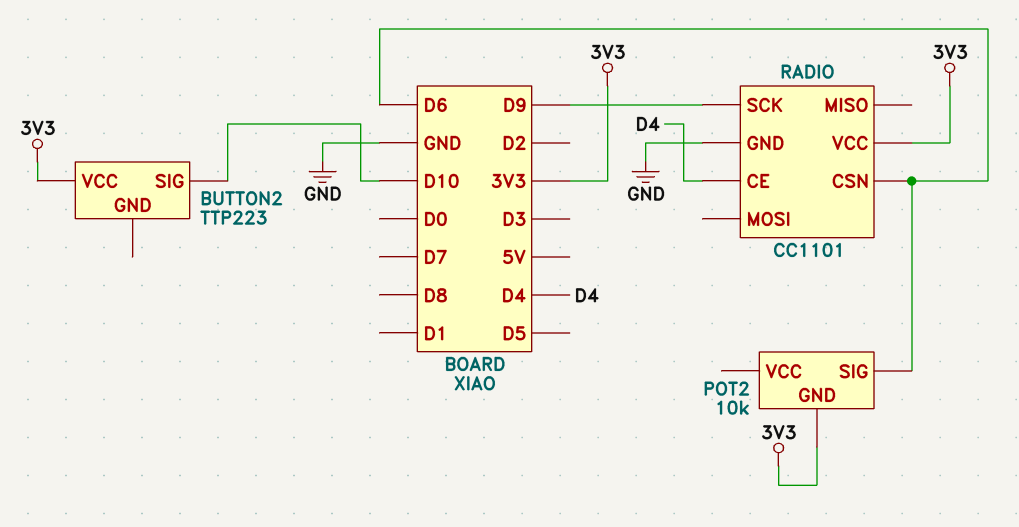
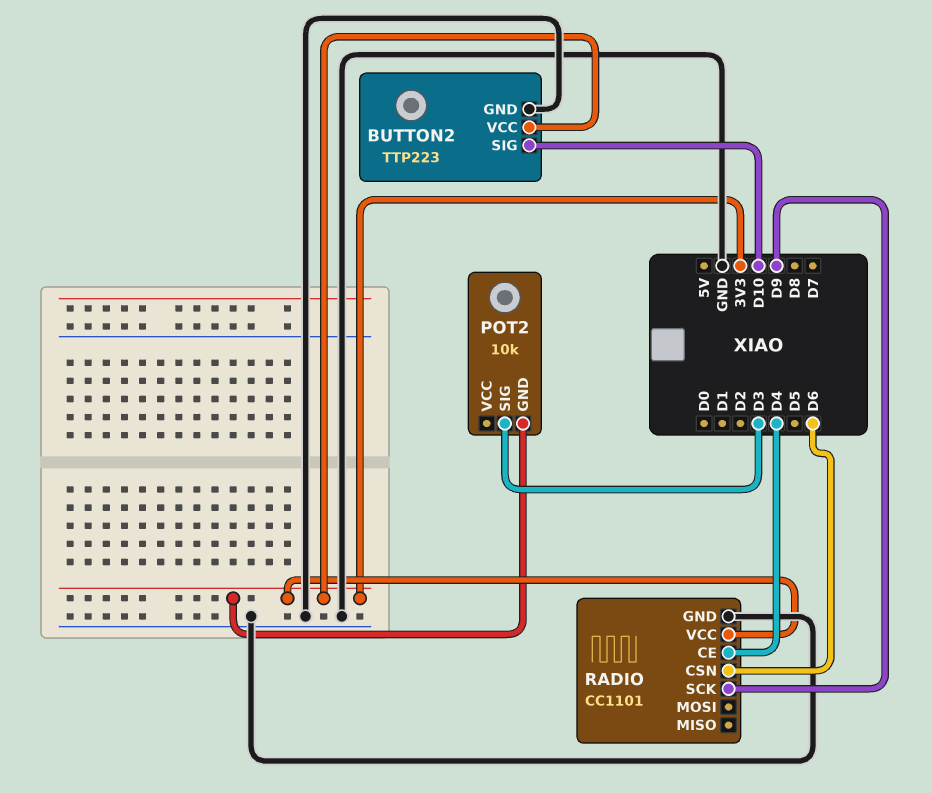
BUTTON2 pin GND: none -> GND
POT2 pin SIG: D6 -> D3

